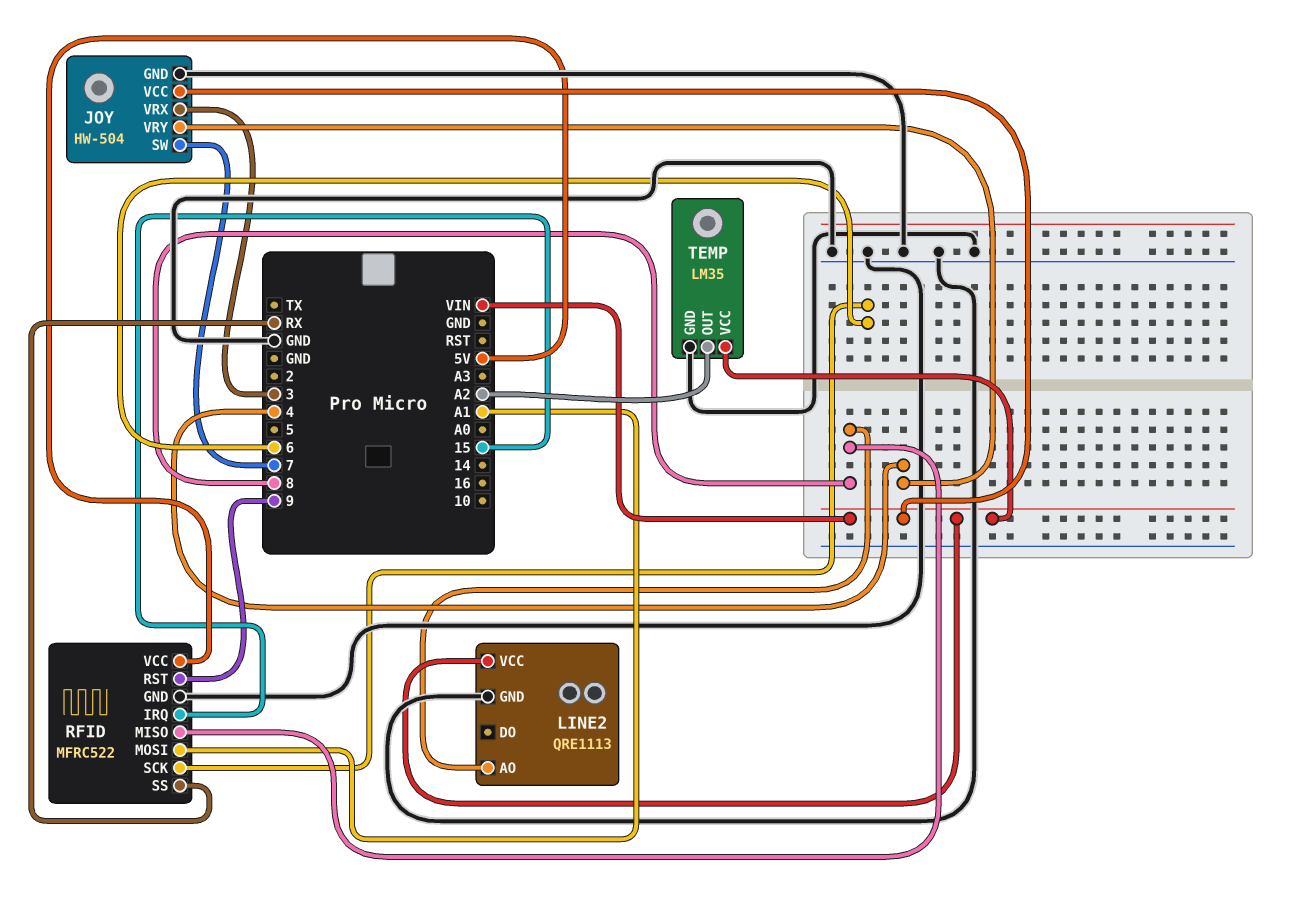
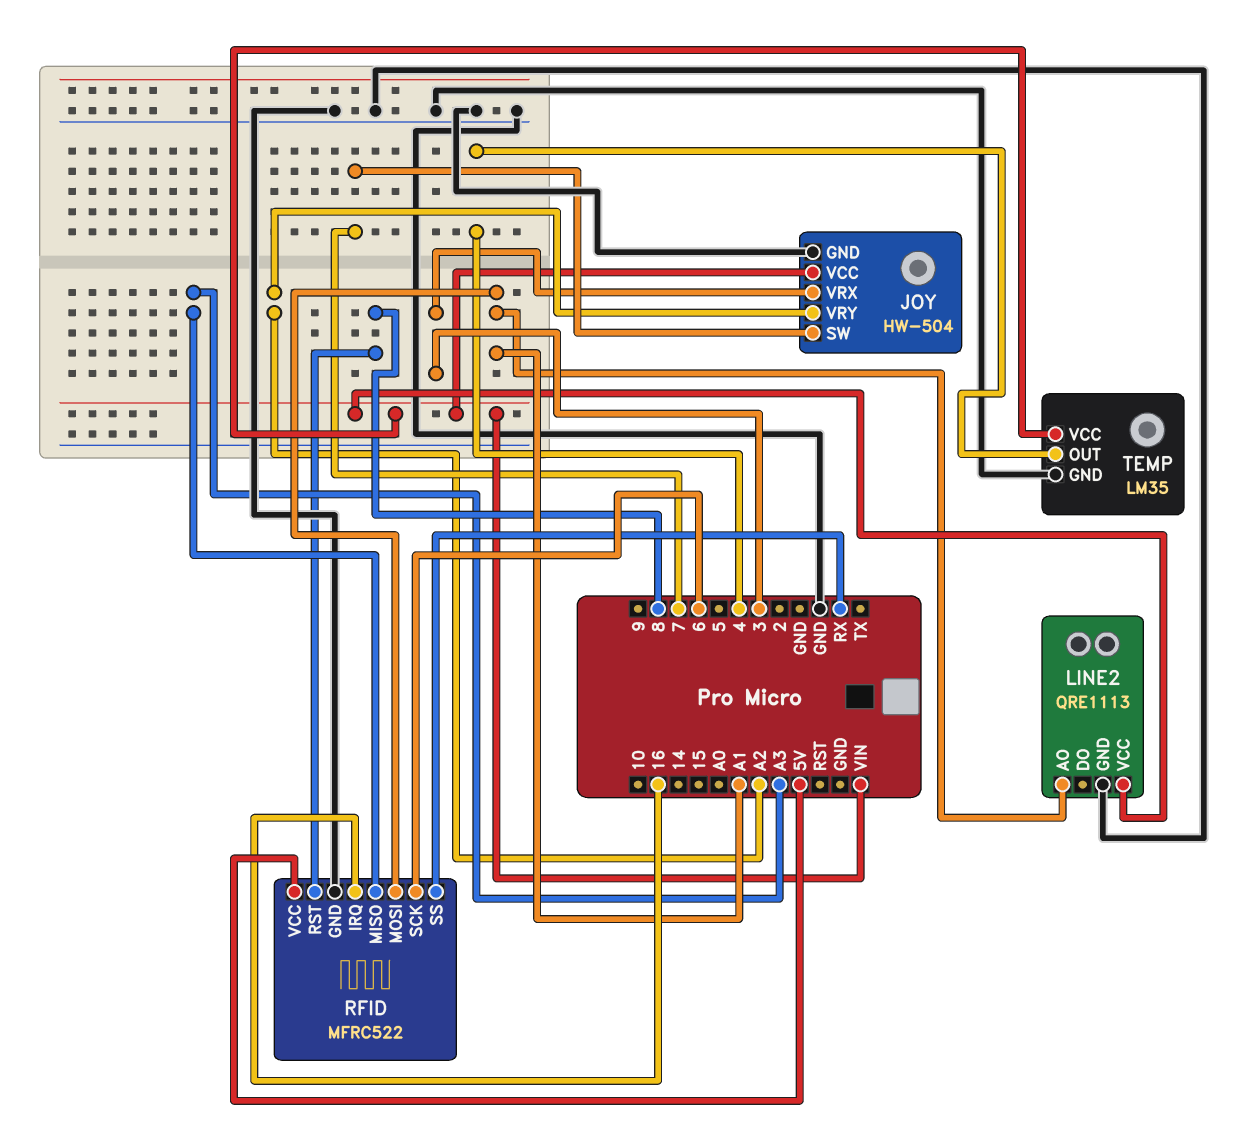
JOY pin VRY: 4 -> A2
LINE2 pin AO: 8 -> A1
RFID pin IRQ: 15 -> 16
RFID pin MISO: 8 -> A3
RFID pin RST: 9 -> 8
TEMP pin OUT: A2 -> 4

